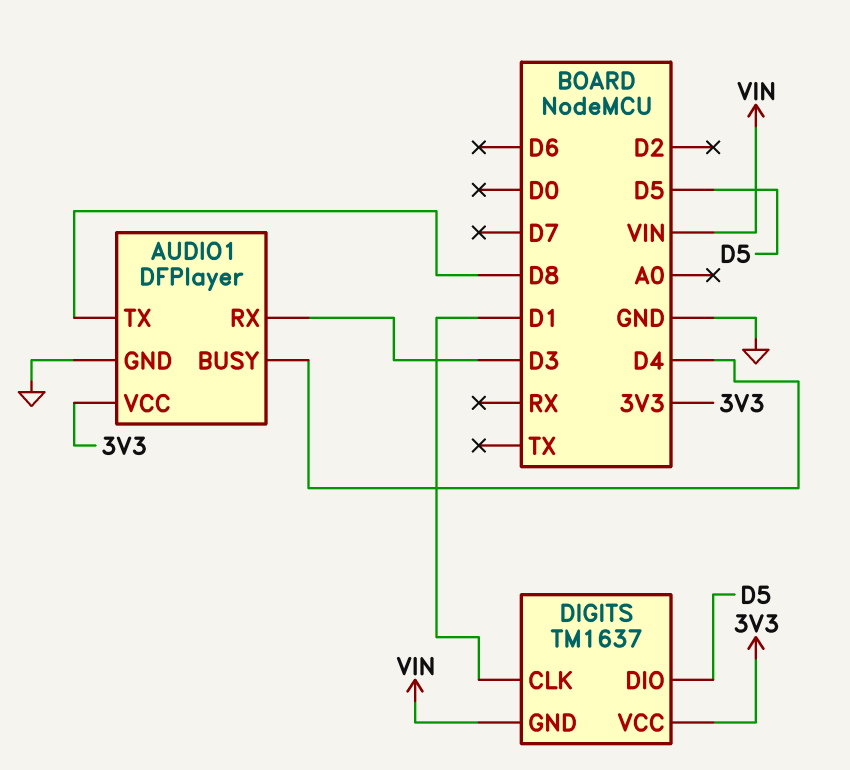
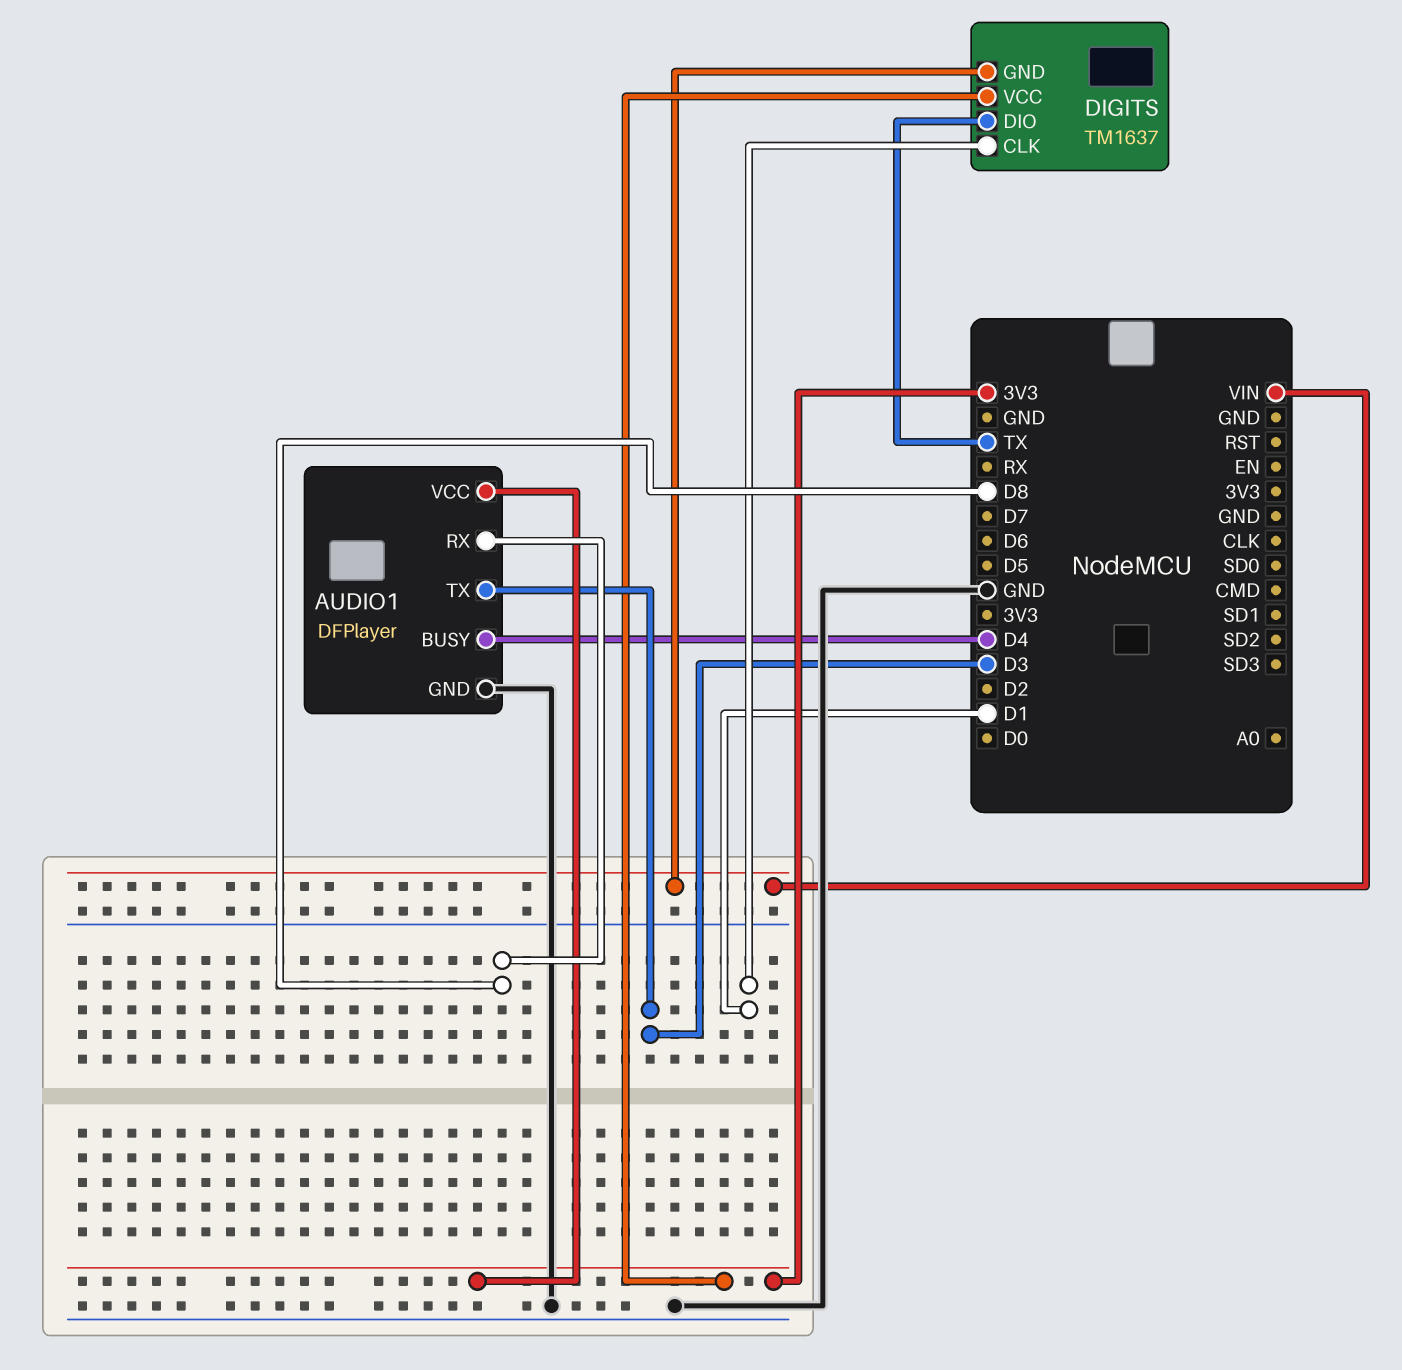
AUDIO1 pin RX: D3 -> D8
AUDIO1 pin TX: D8 -> D3
DIGITS pin DIO: D5 -> TX

